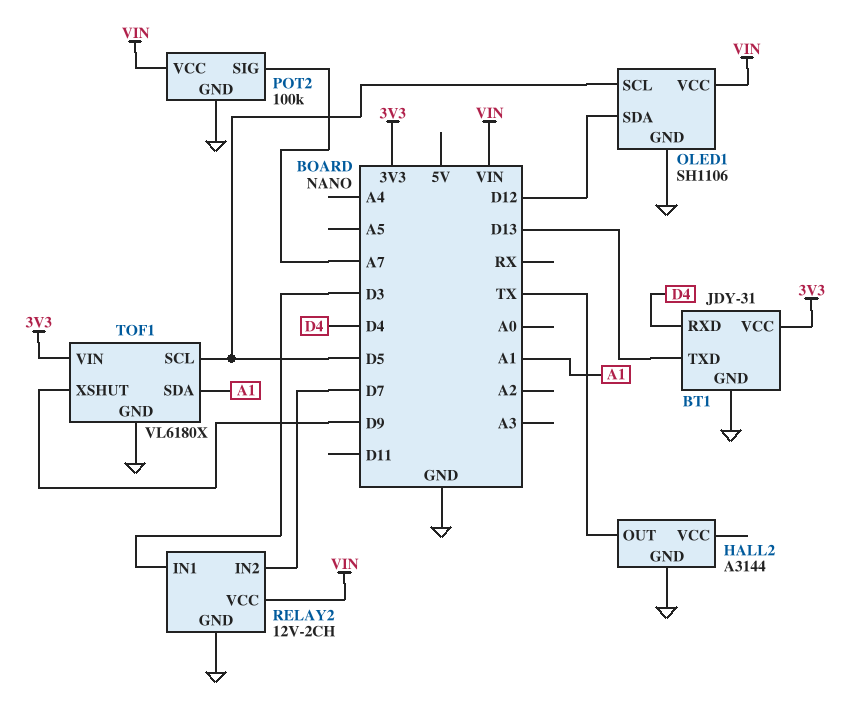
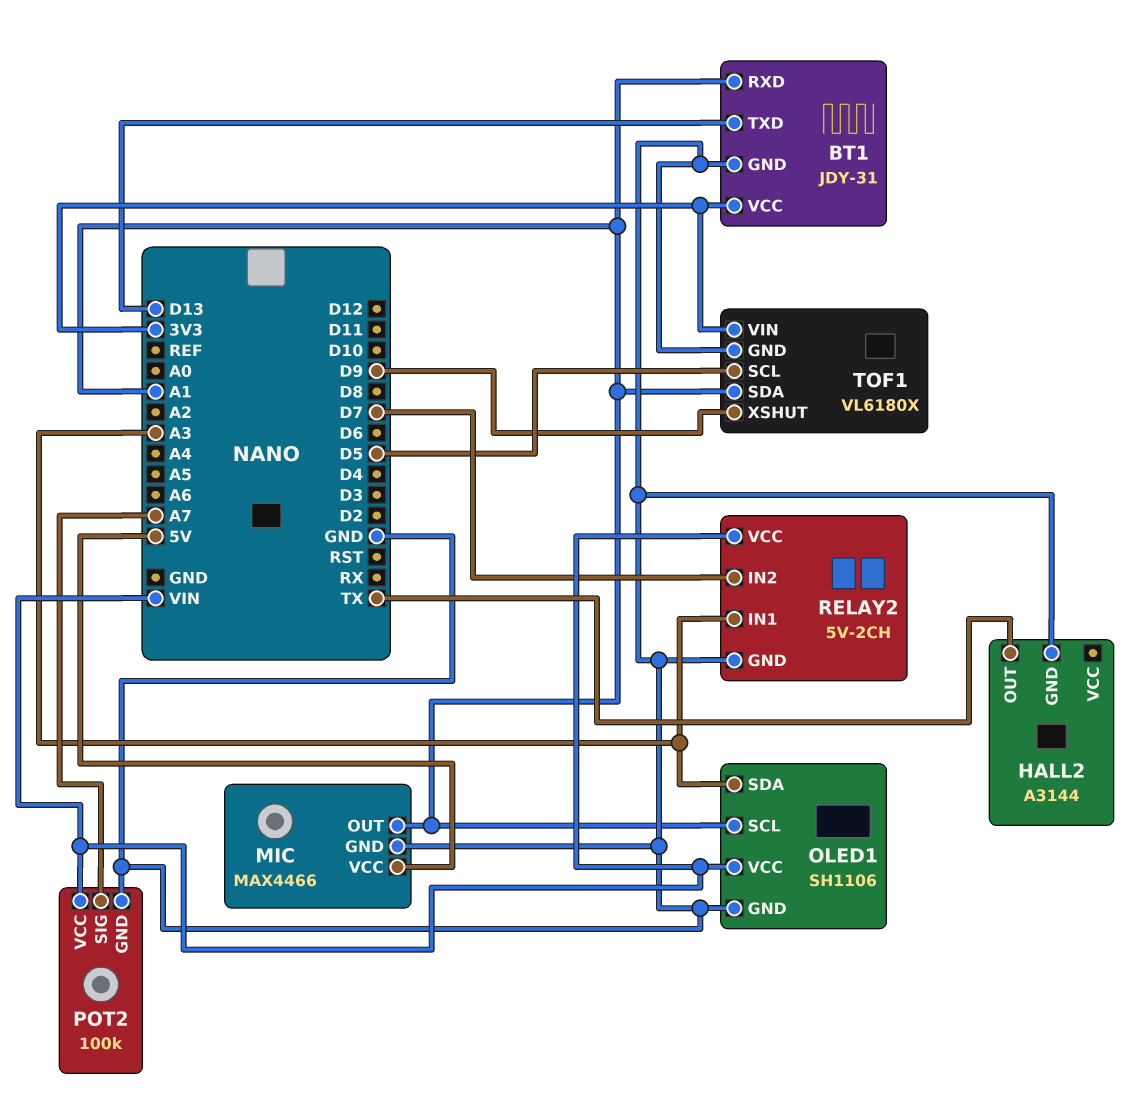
BT1 pin RXD: D4 -> A1
MIC: none -> MAX4466
MIC pin GND: none -> GND
MIC pin OUT: none -> A1
MIC pin VCC: none -> 5V
OLED1 pin SCL: D5 -> A1
OLED1 pin SDA: D12 -> A3
RELAY2: 12V-2CH -> 5V-2CH
RELAY2 pin IN1: D3 -> A3

